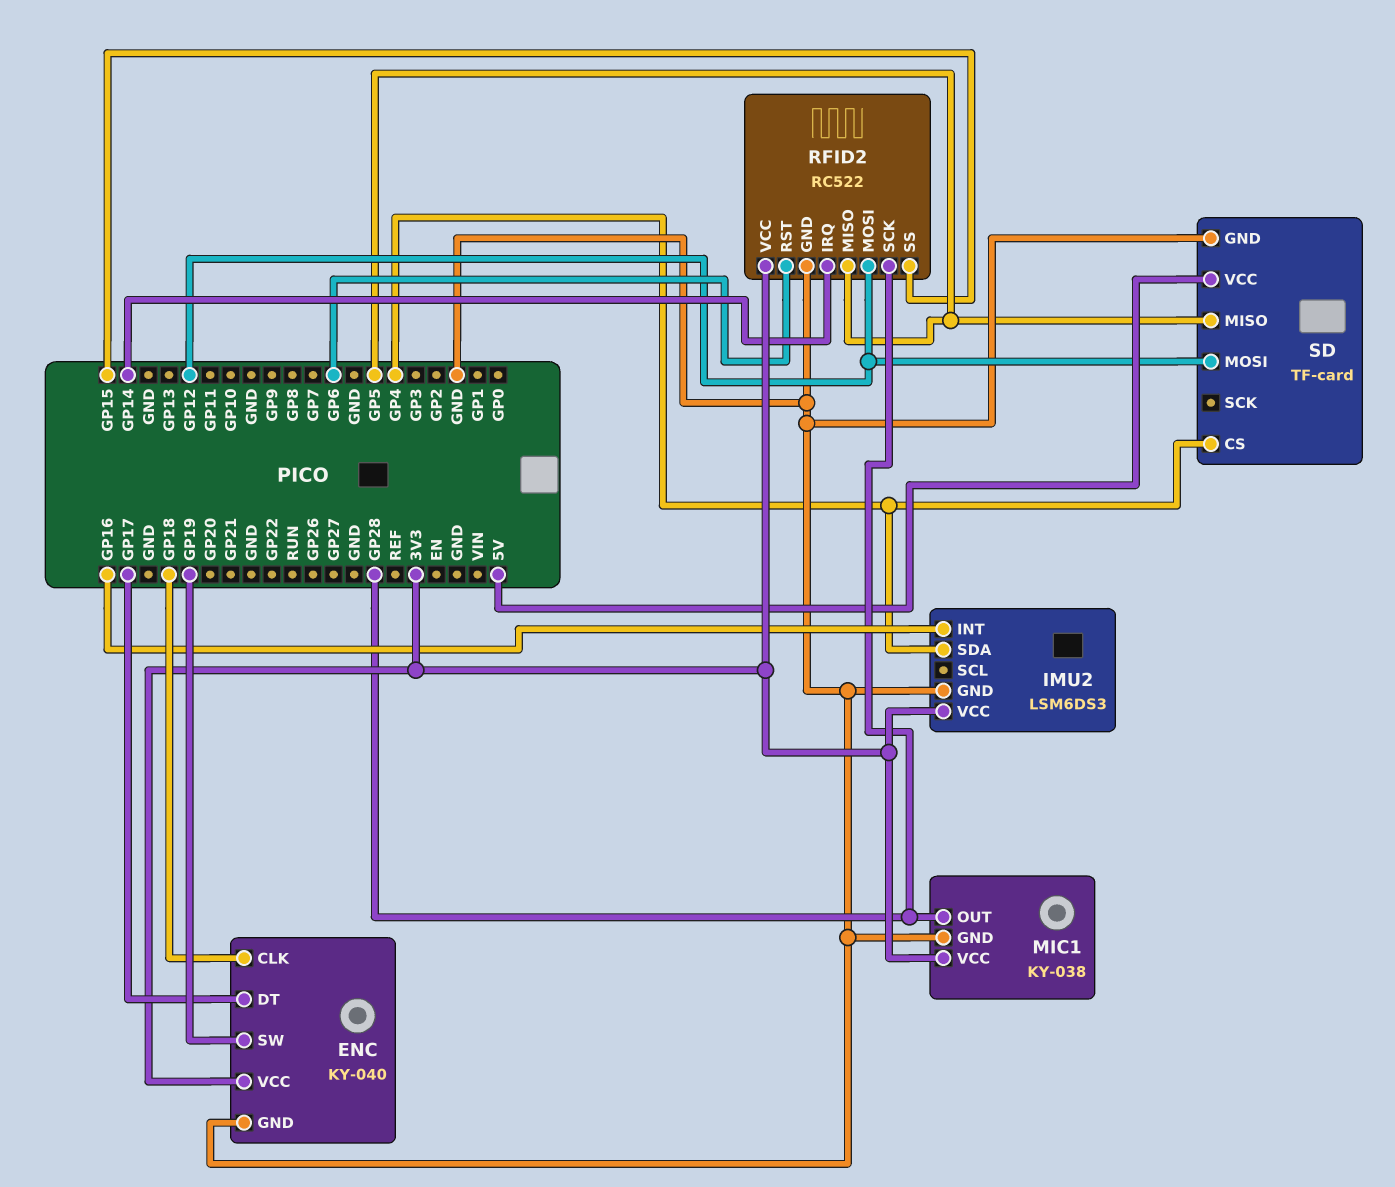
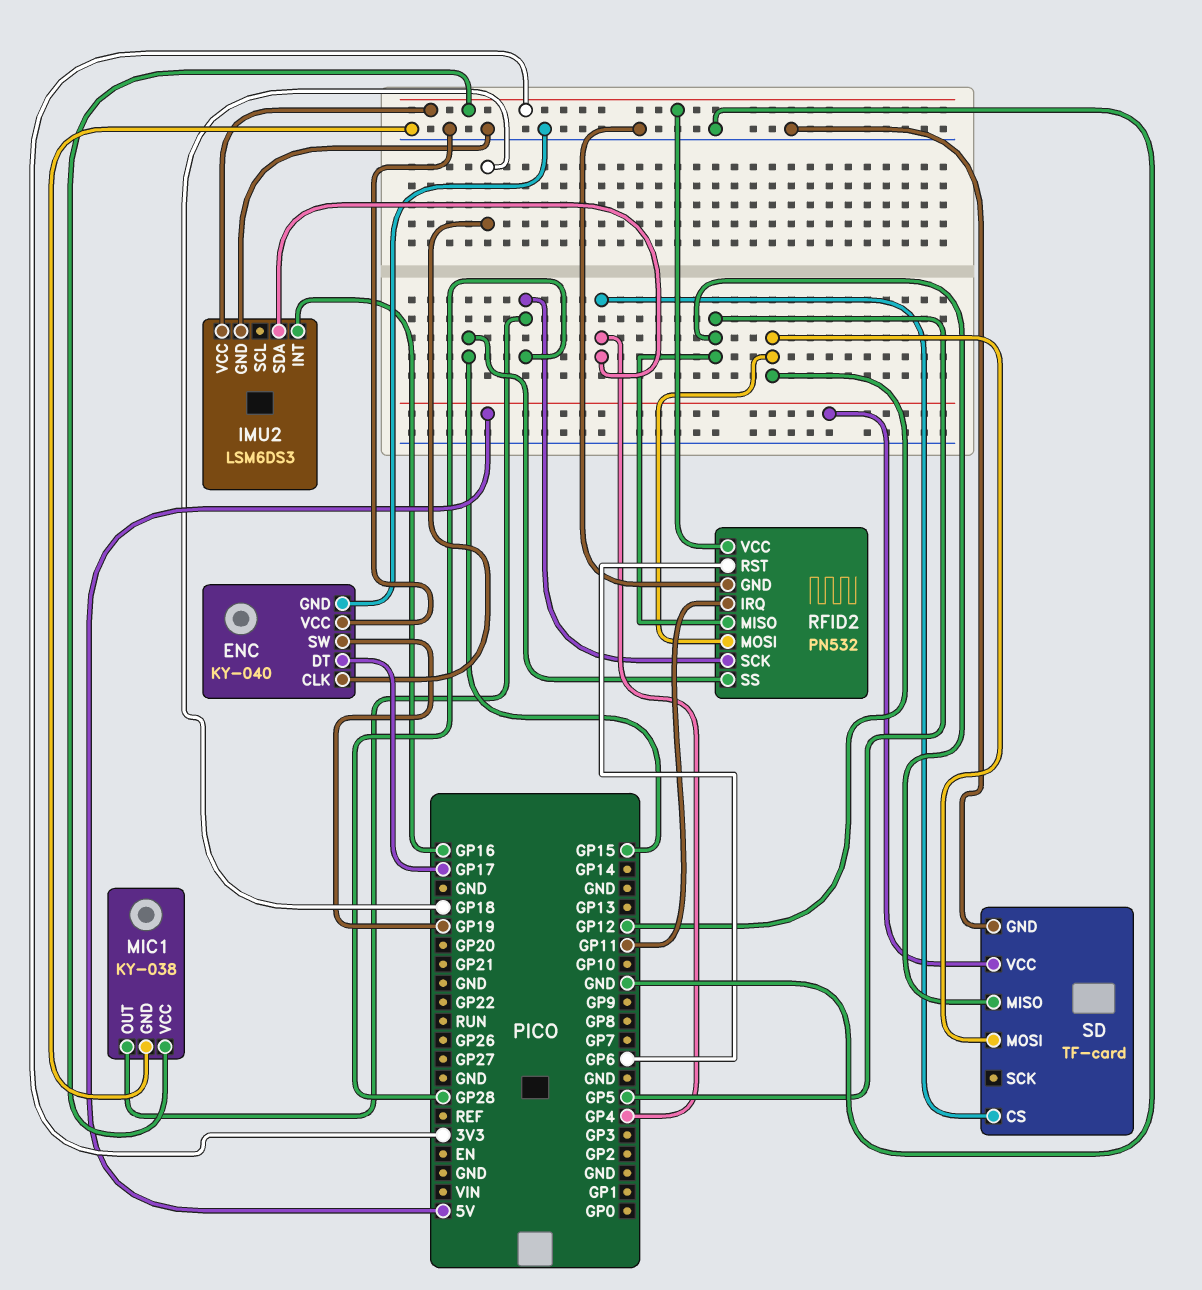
ENC pin VCC: 3V3 -> GND
RFID2: RC522 -> PN532
RFID2 pin IRQ: GP14 -> GP11

